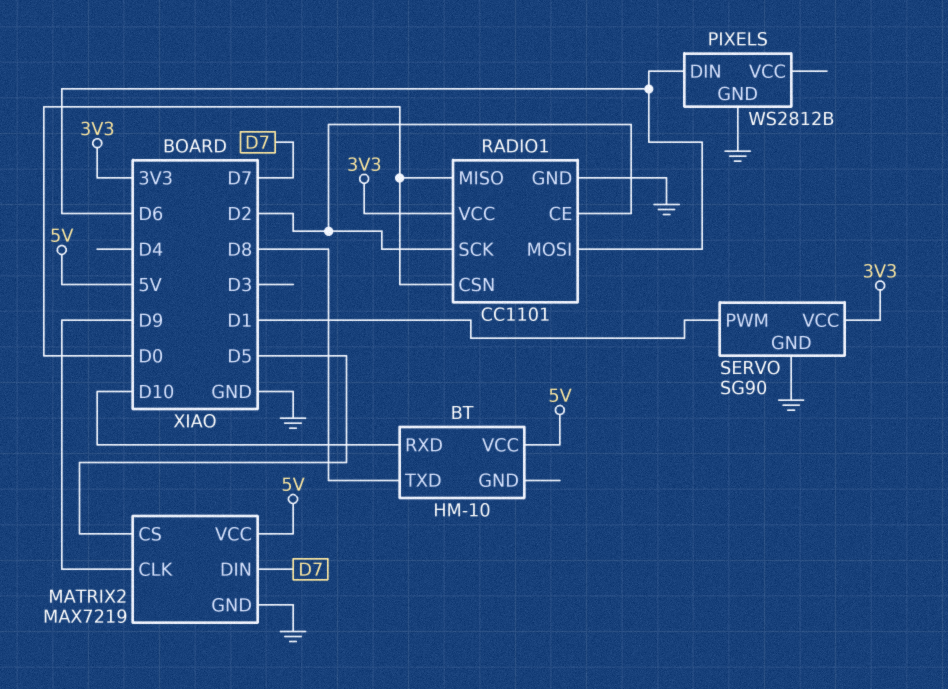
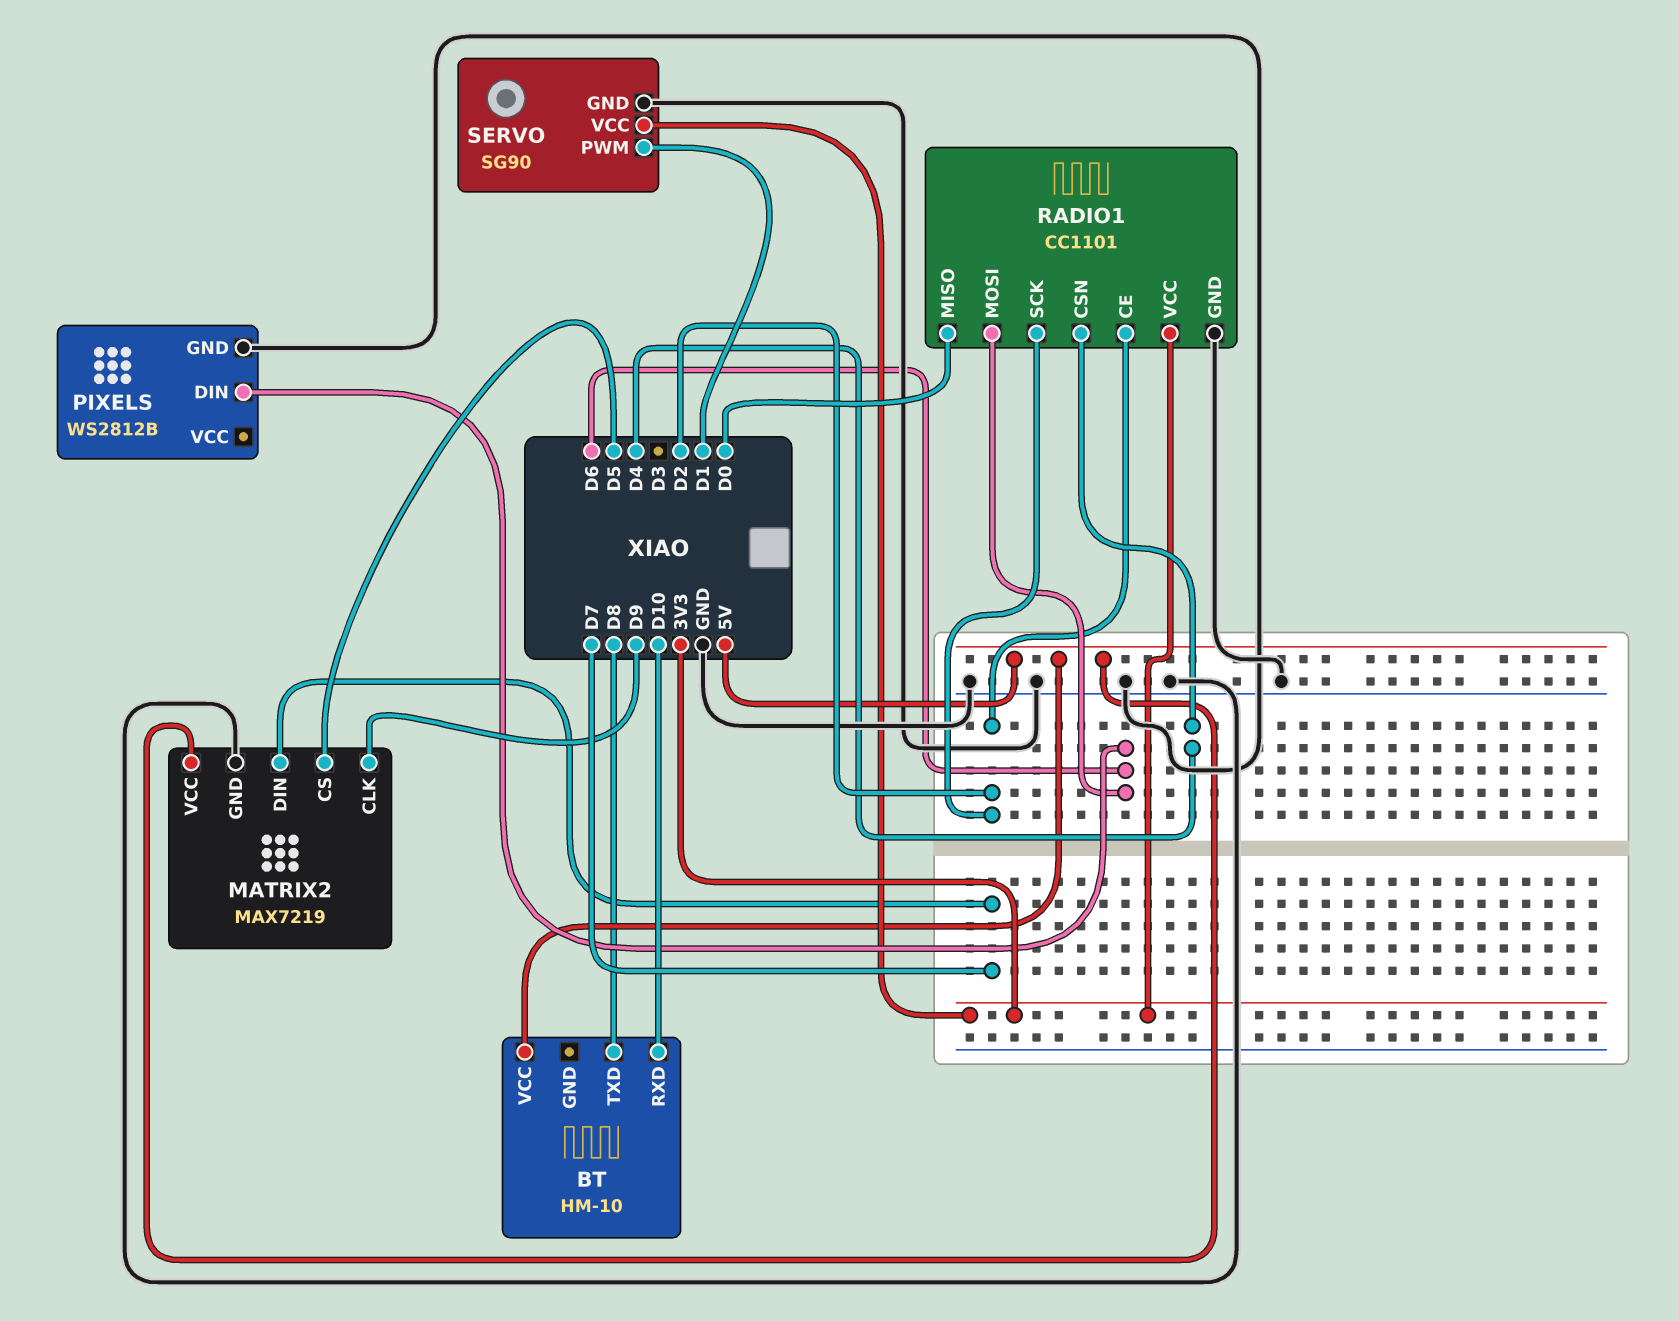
RADIO1 pin CSN: D0 -> D4

